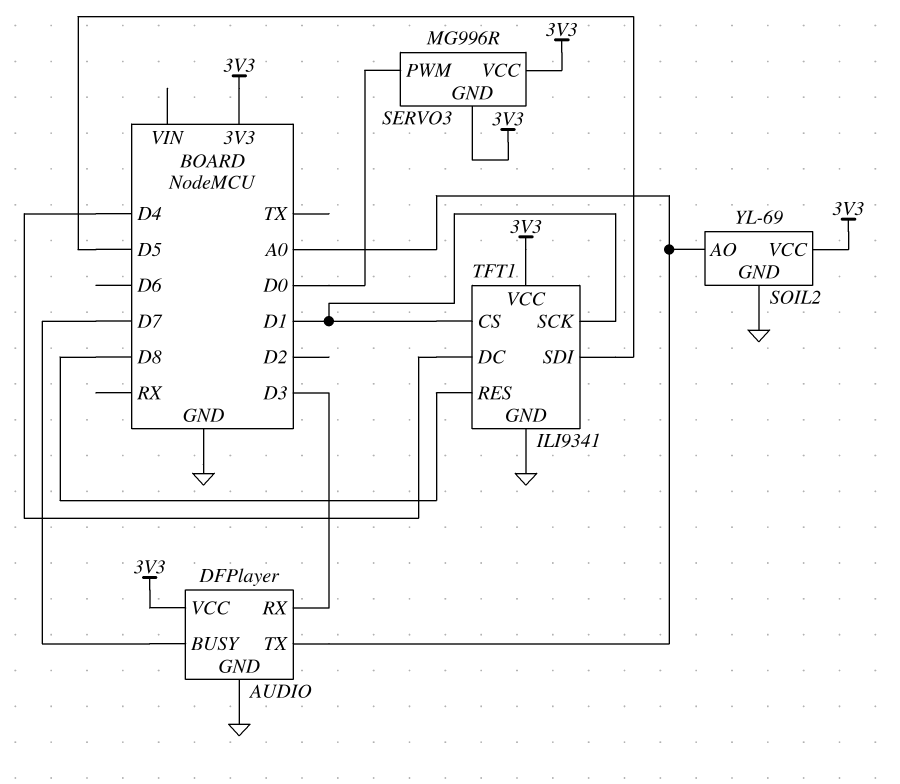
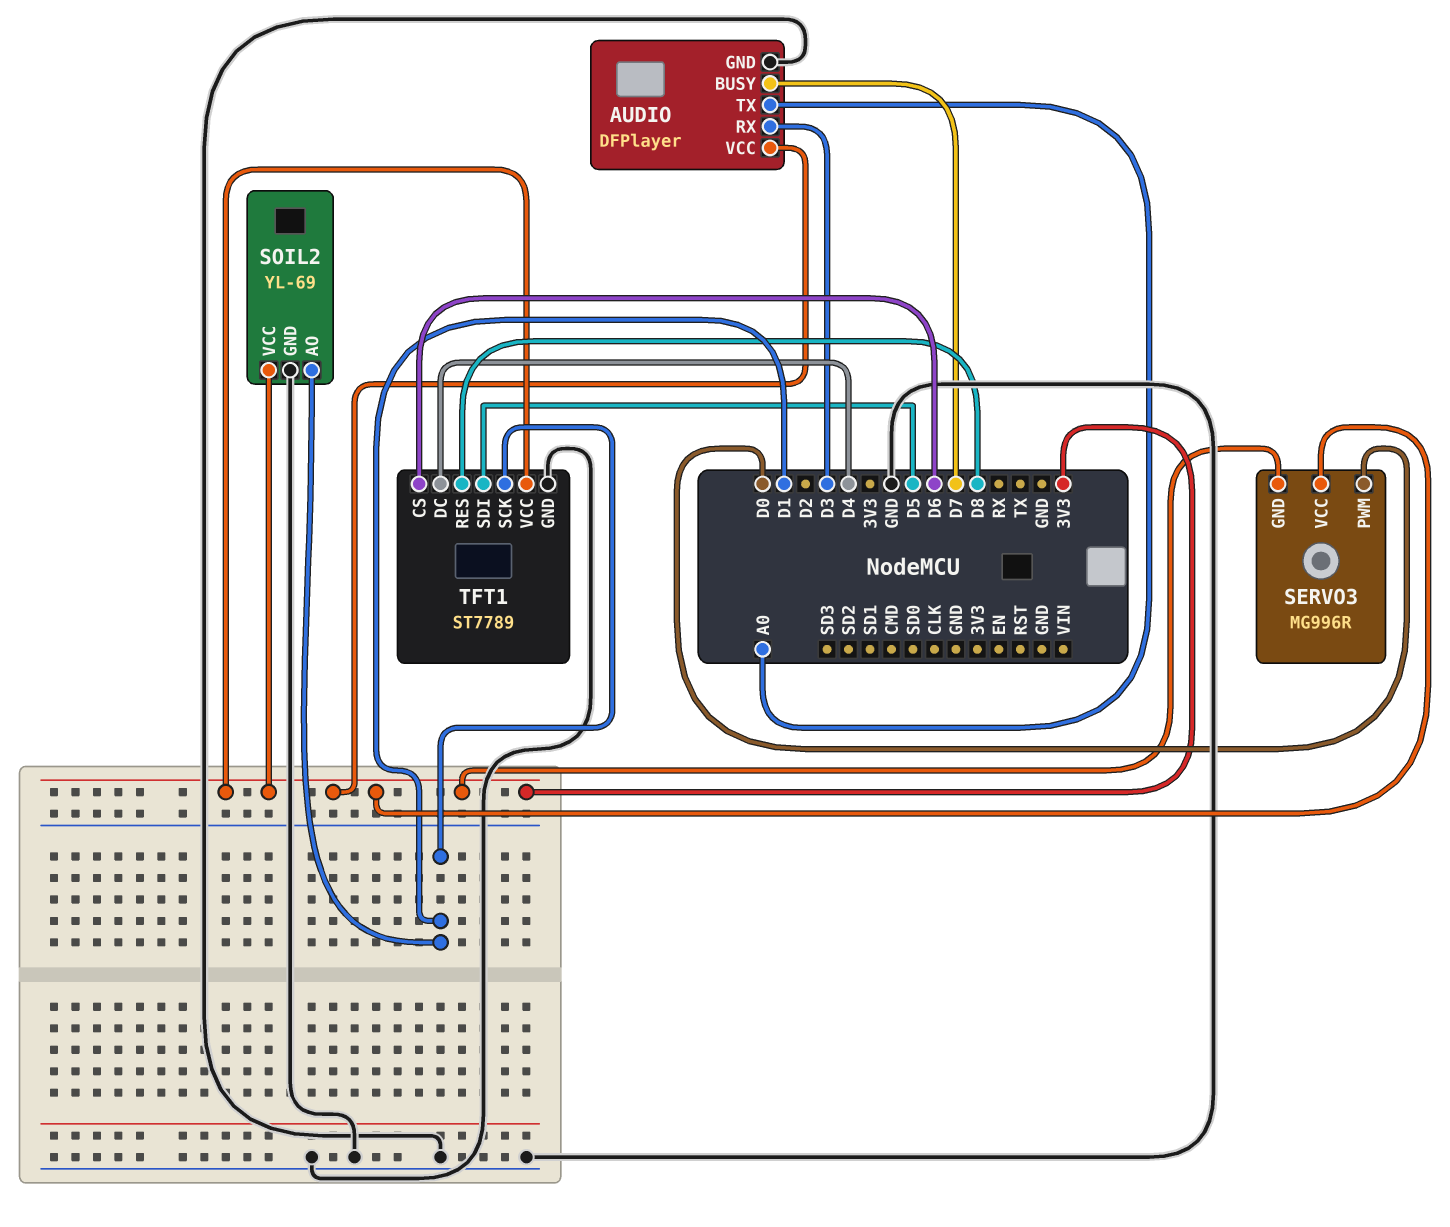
SOIL2 pin AO: A0 -> D1
TFT1: ILI9341 -> ST7789
TFT1 pin CS: D1 -> D6

